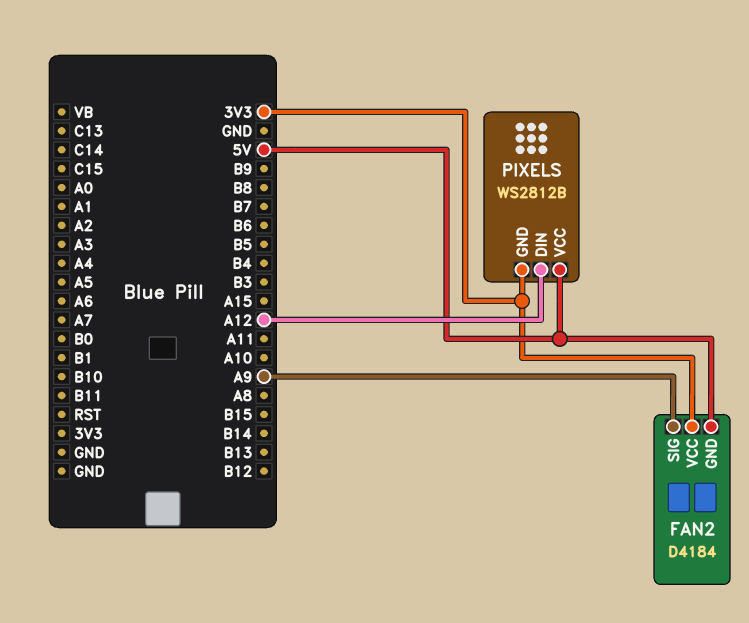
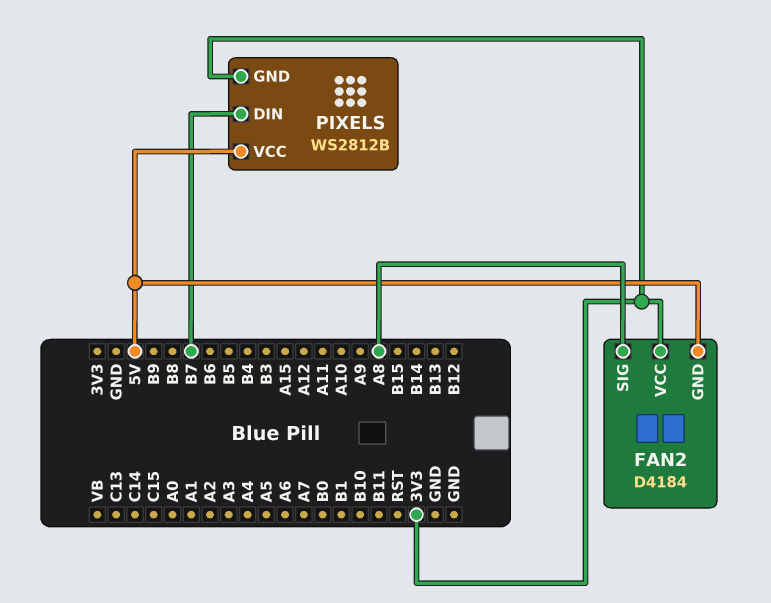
FAN2 pin SIG: A9 -> A8
PIXELS pin DIN: A12 -> B7

